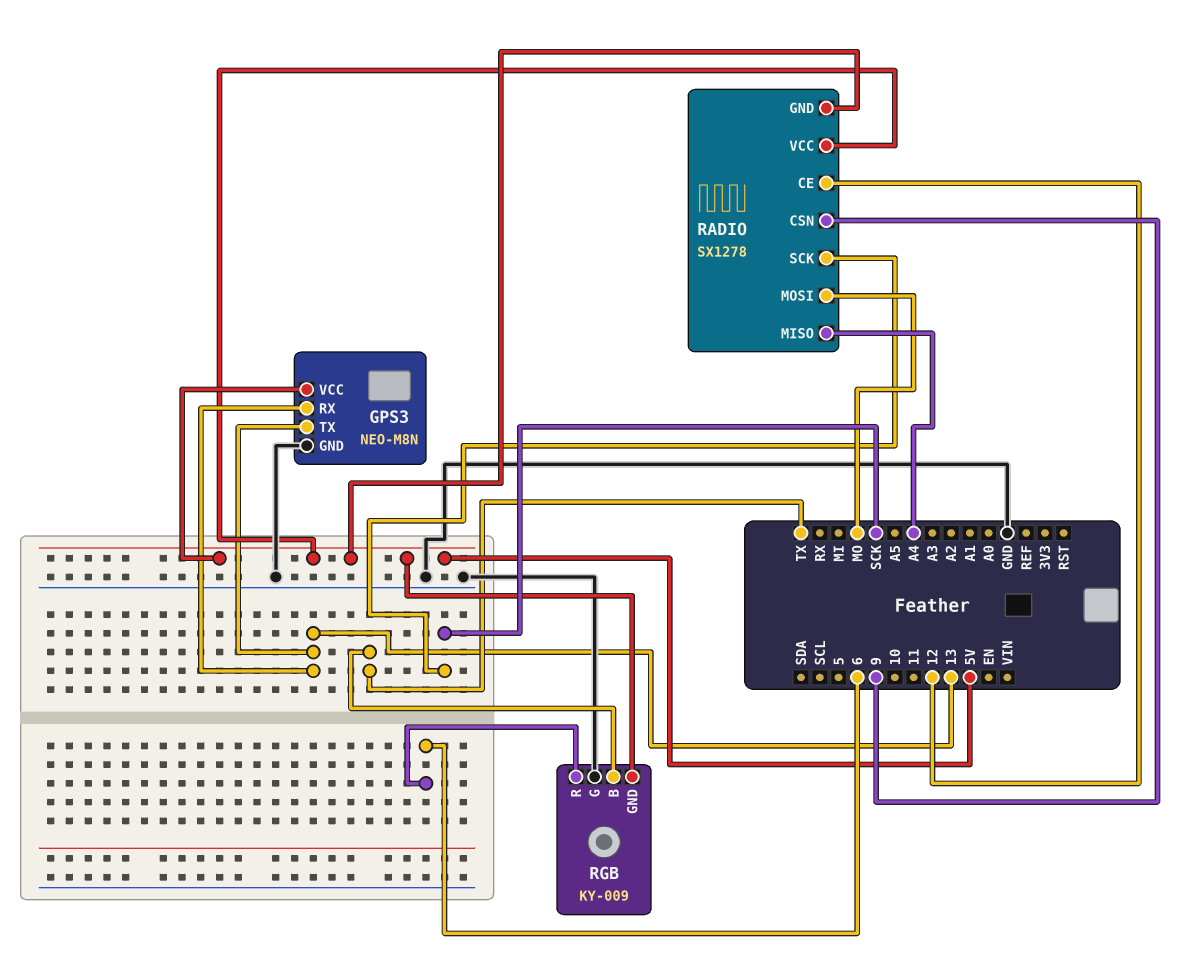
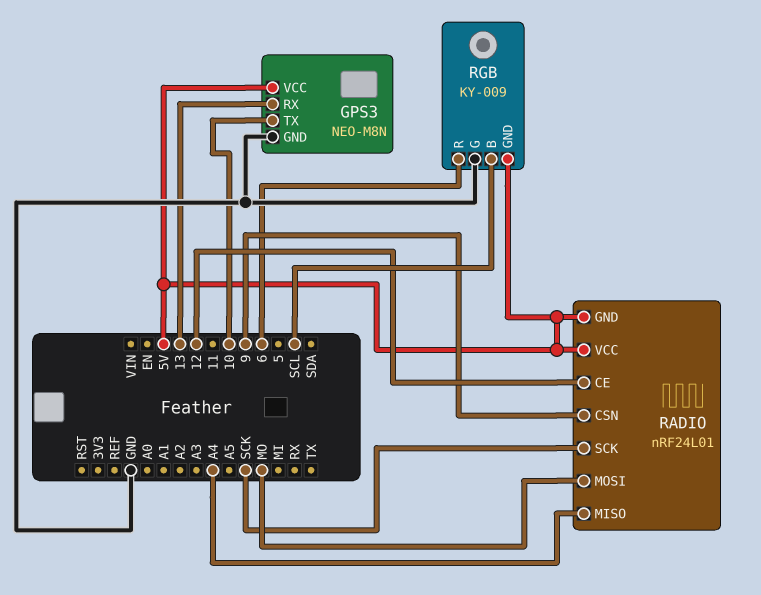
GPS3 pin TX: 13 -> 10
RADIO: SX1278 -> nRF24L01
RGB pin B: TX -> SCL

